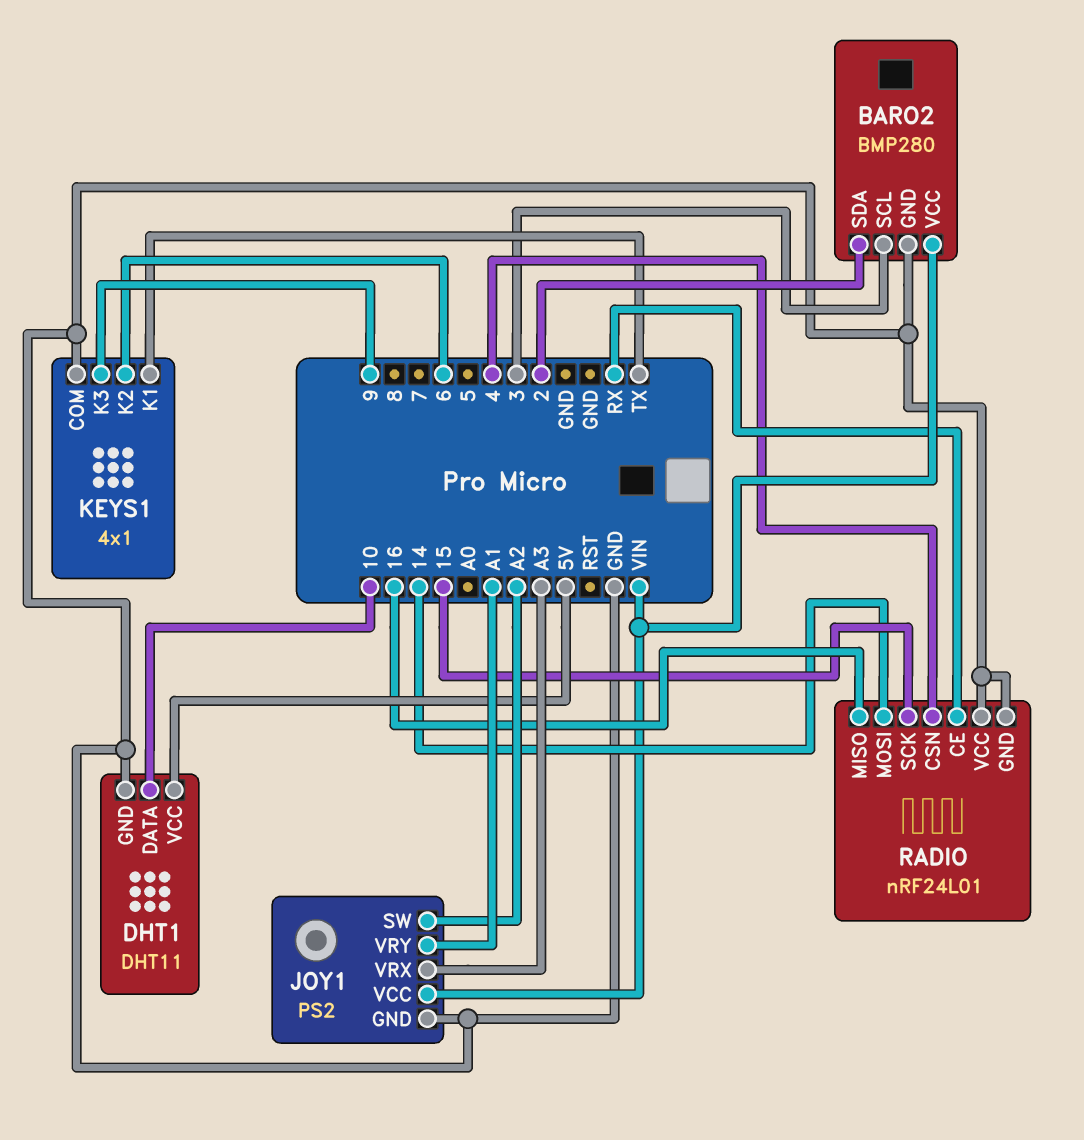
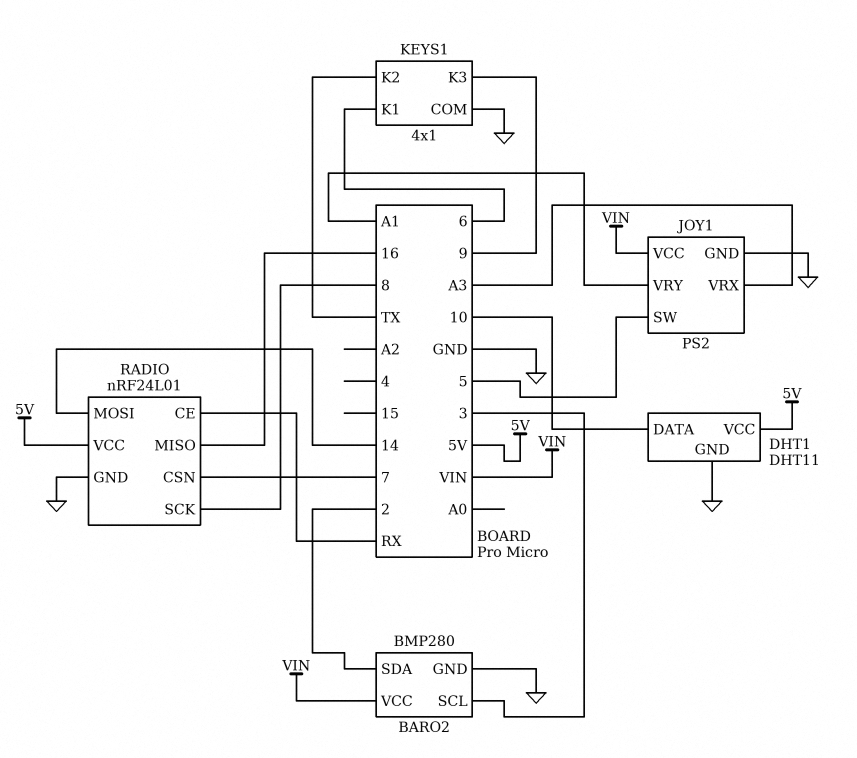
JOY1 pin SW: A2 -> 5
KEYS1 pin K1: TX -> 6
KEYS1 pin K2: 6 -> TX
RADIO pin CSN: 4 -> 7
RADIO pin SCK: 15 -> 8
RADIO pin VCC: GND -> 5V

